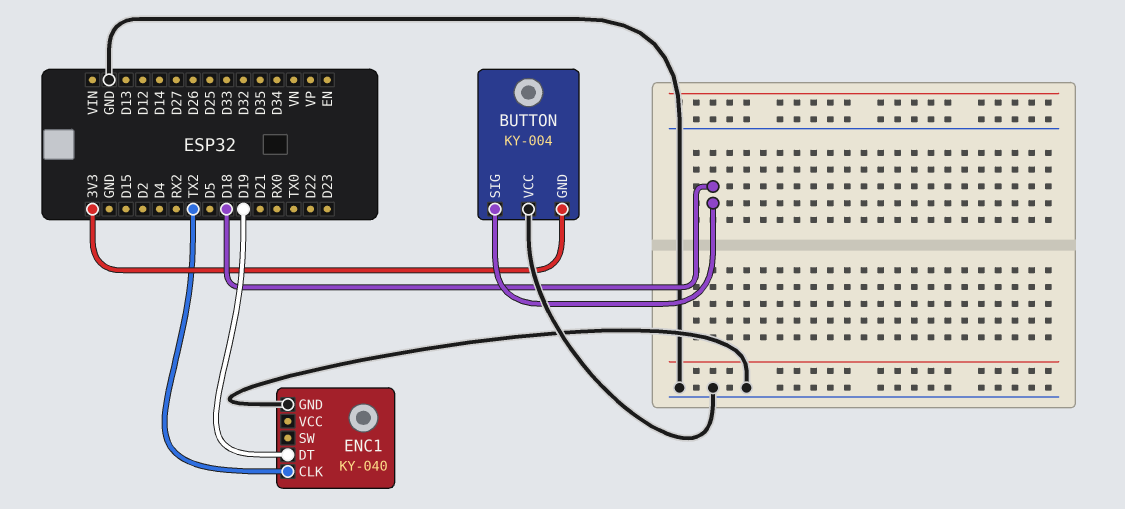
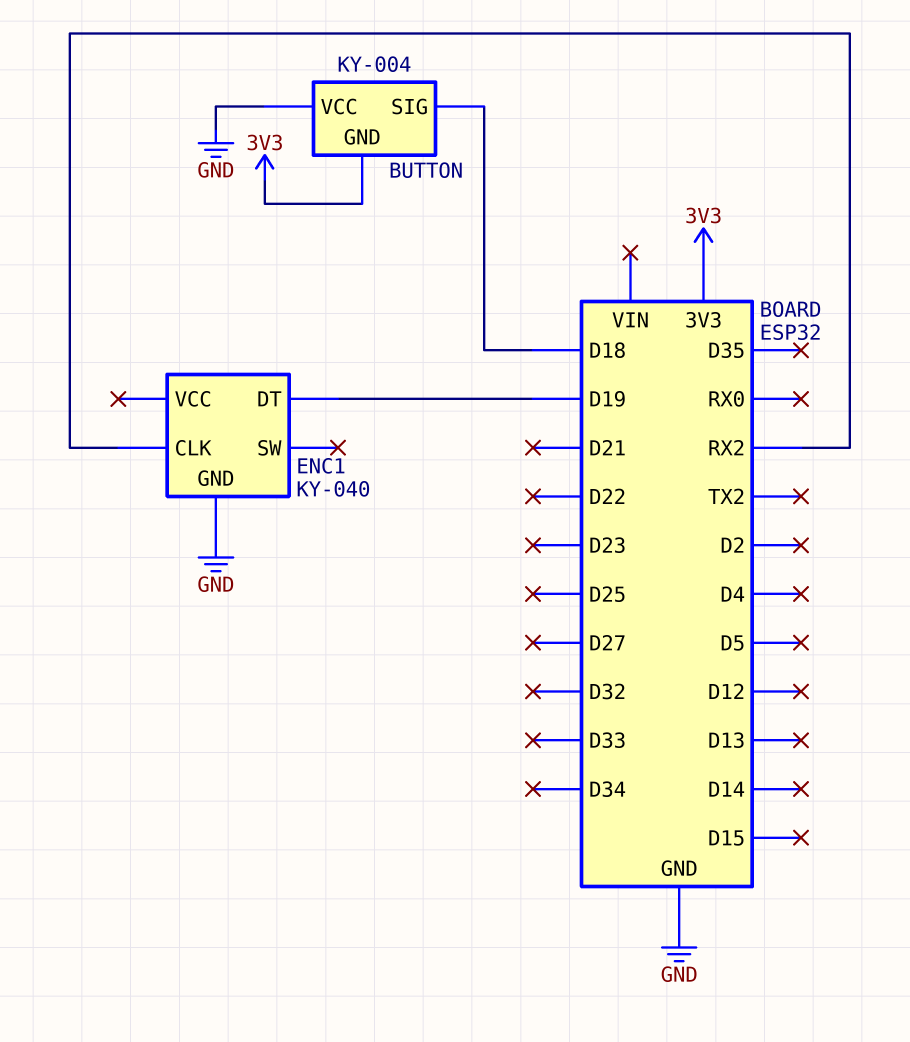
ENC1 pin CLK: TX2 -> RX2

